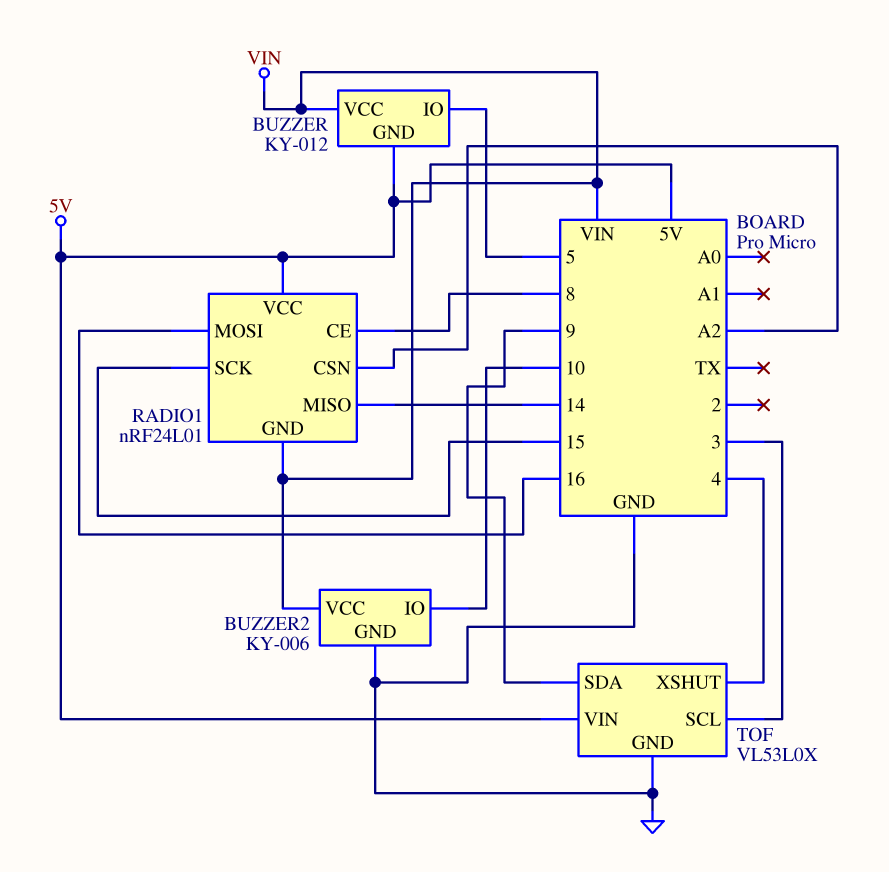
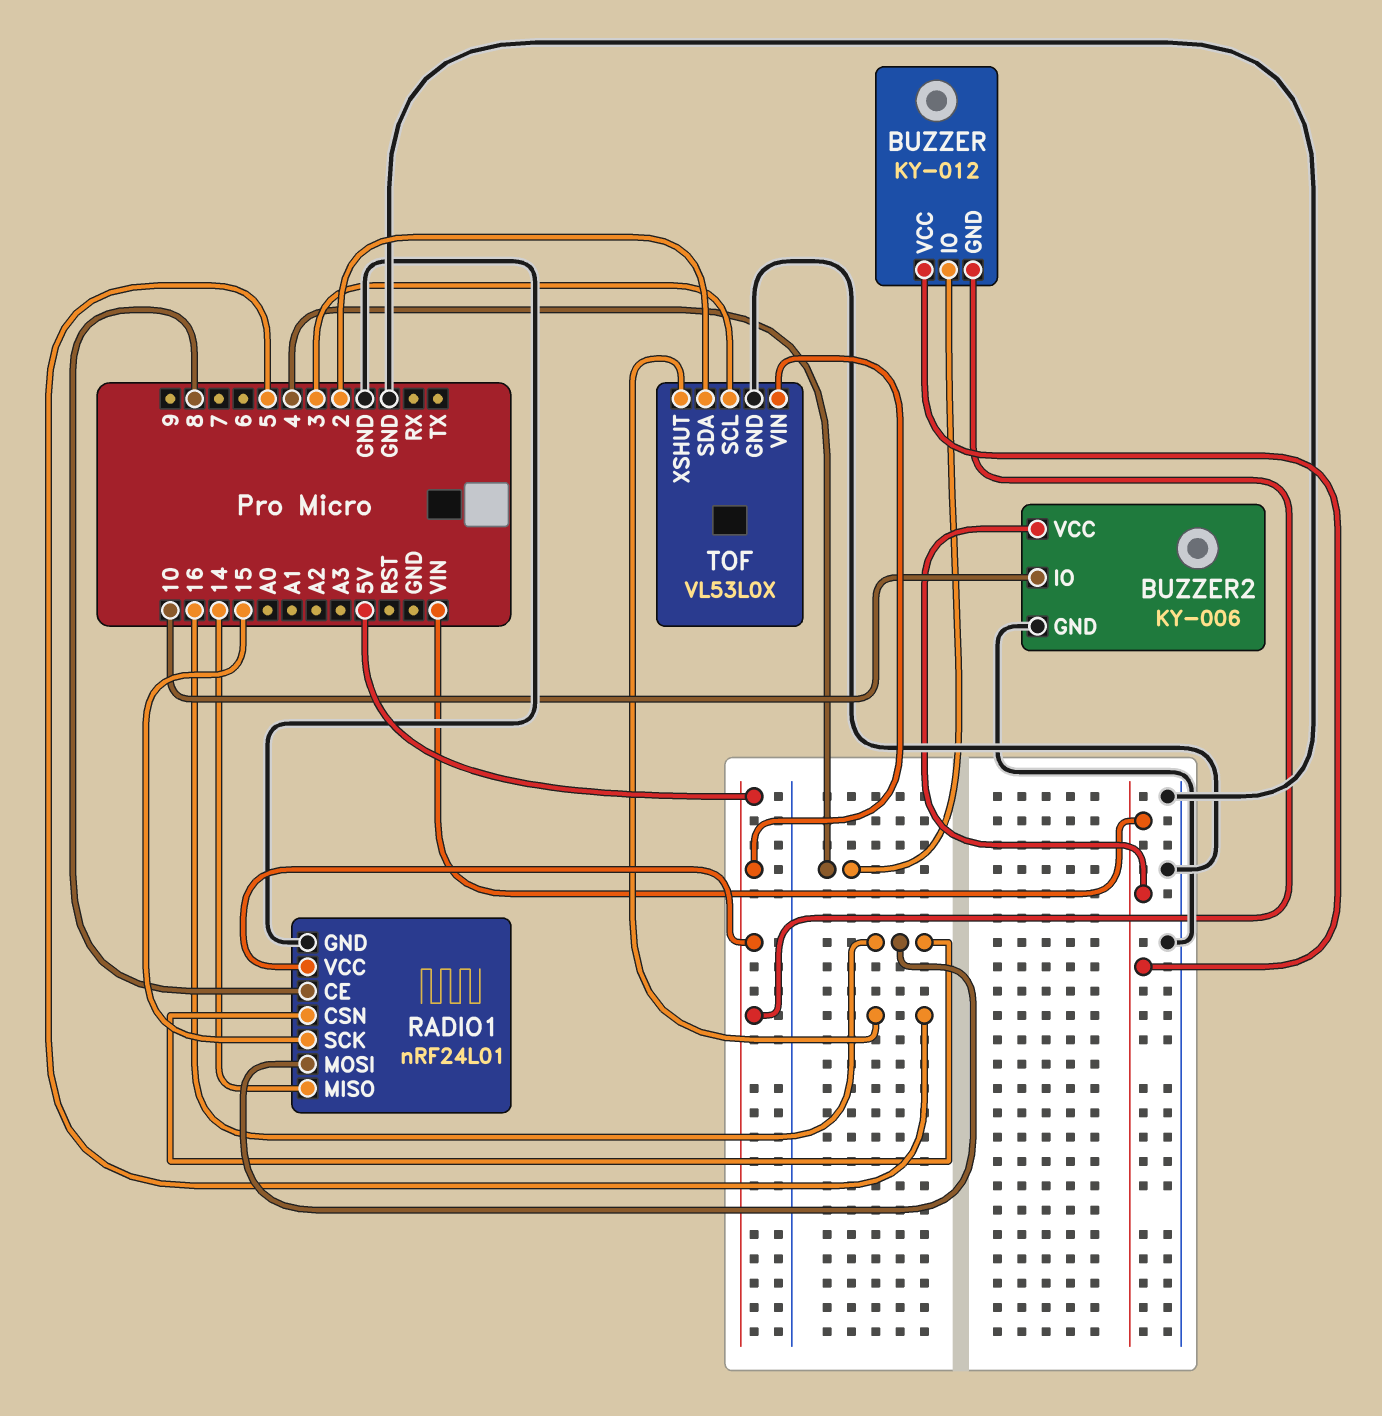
BUZZER pin IO: 5 -> 4
RADIO1 pin CSN: A2 -> 16
RADIO1 pin GND: VIN -> GND
TOF pin SDA: 9 -> 2
TOF pin XSHUT: 4 -> 5

